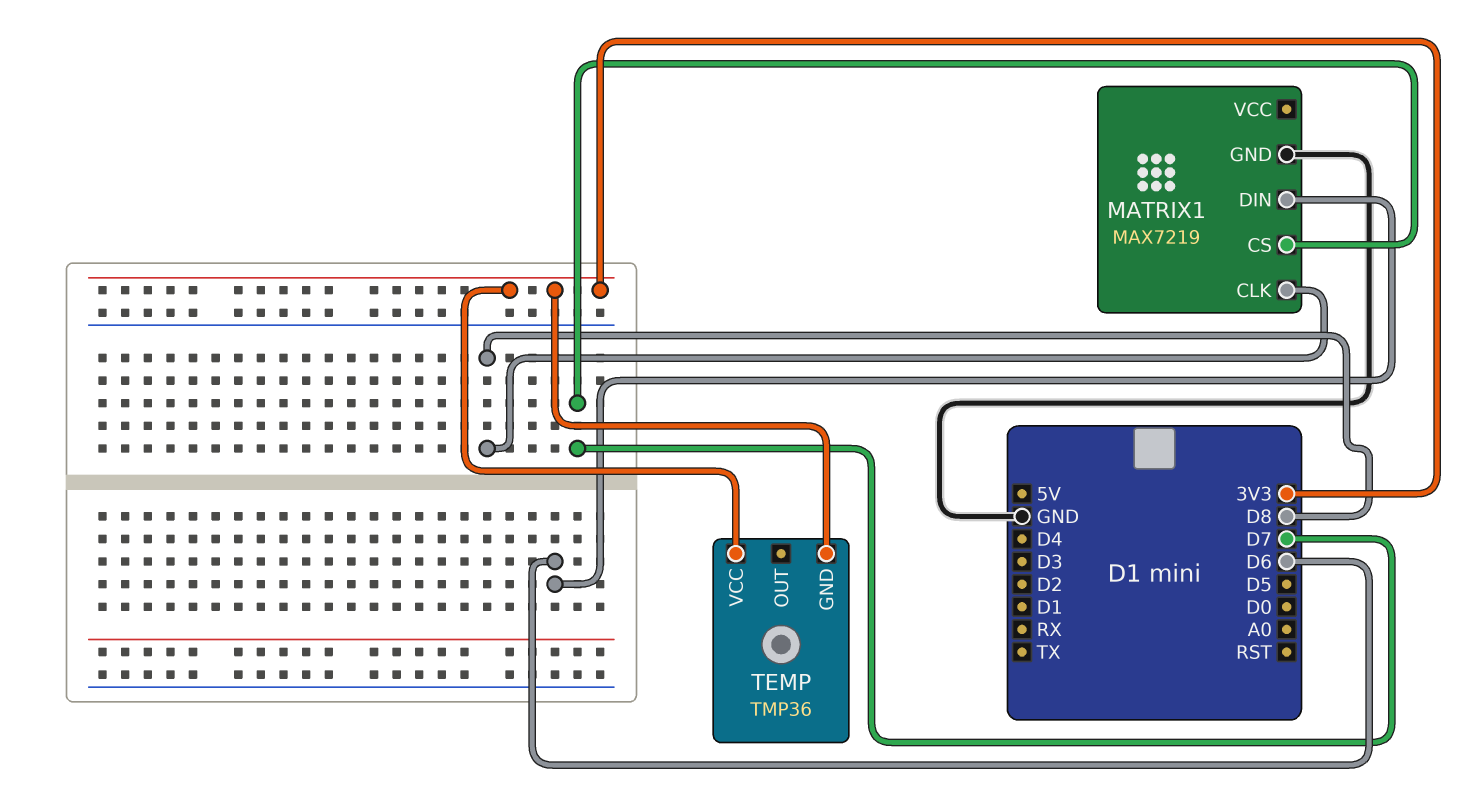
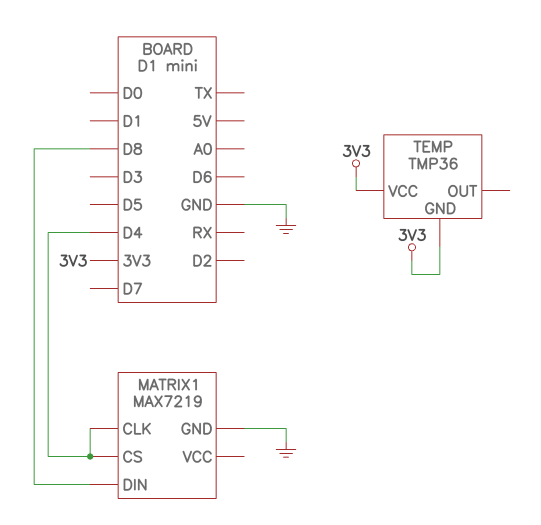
MATRIX1 pin CLK: D8 -> D4
MATRIX1 pin CS: D7 -> D4
MATRIX1 pin DIN: D6 -> D8

